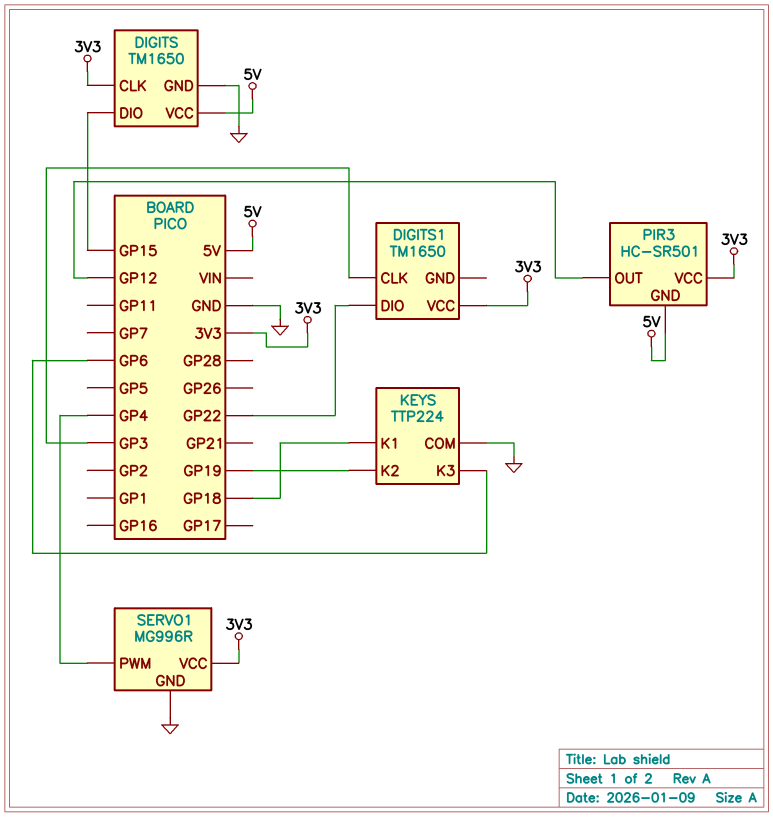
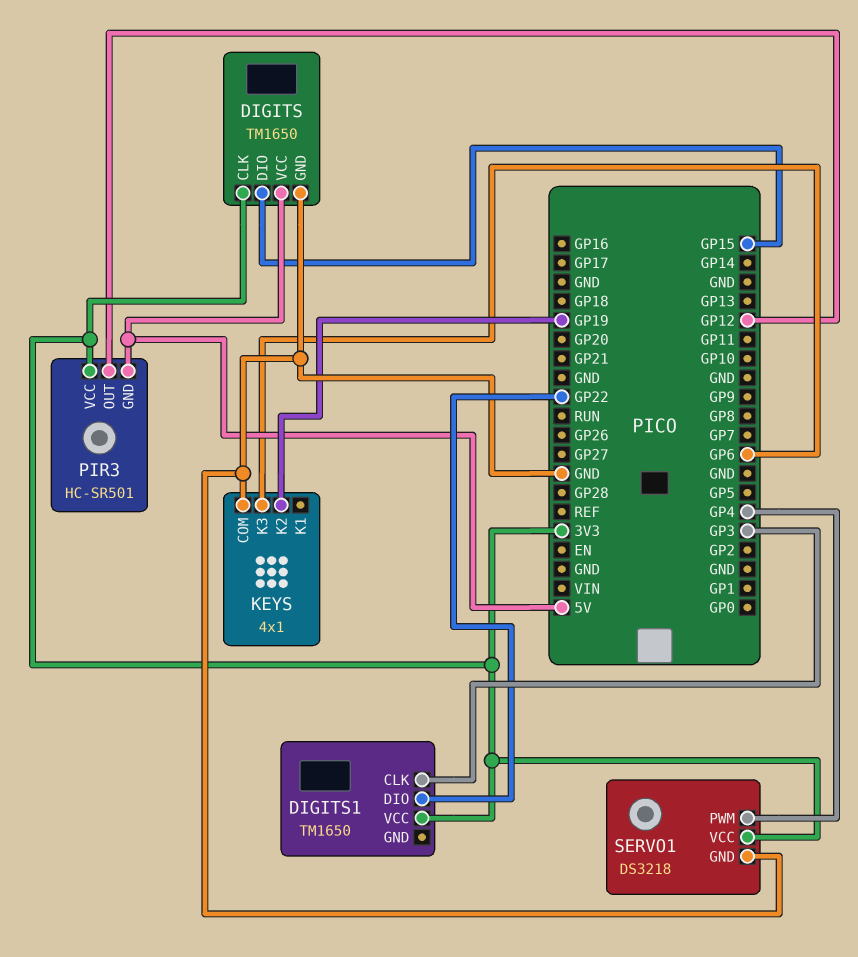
KEYS: TTP224 -> 4x1
KEYS pin K1: GP18 -> none
SERVO1: MG996R -> DS3218

